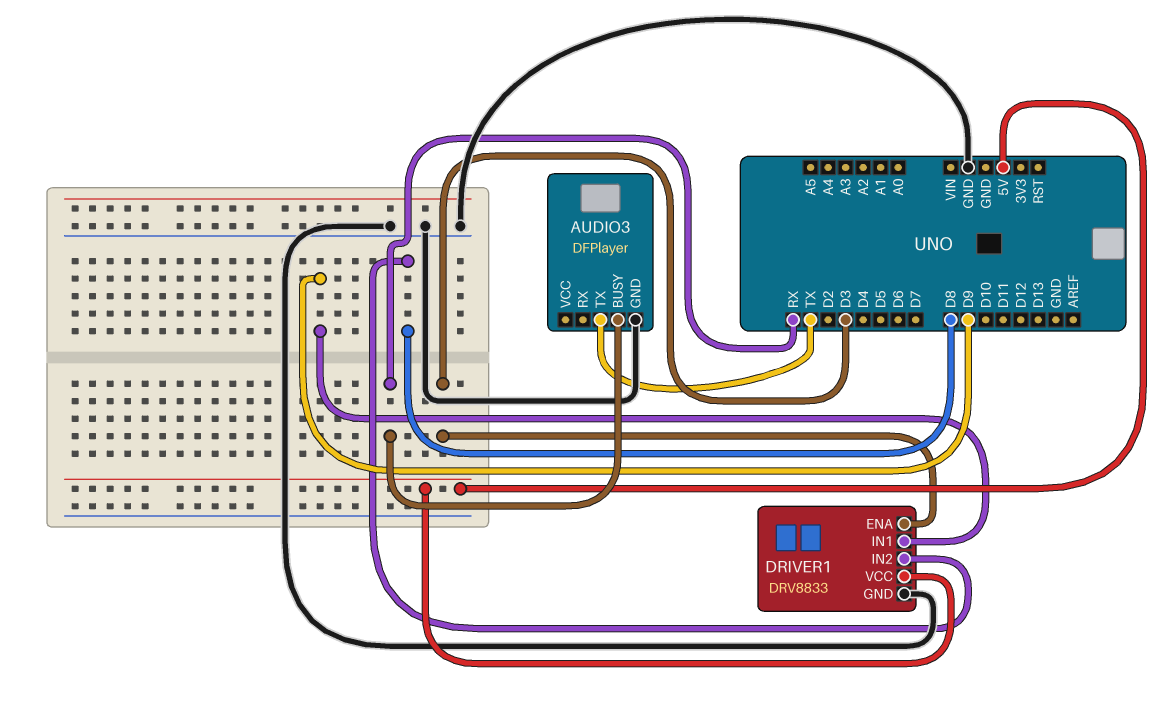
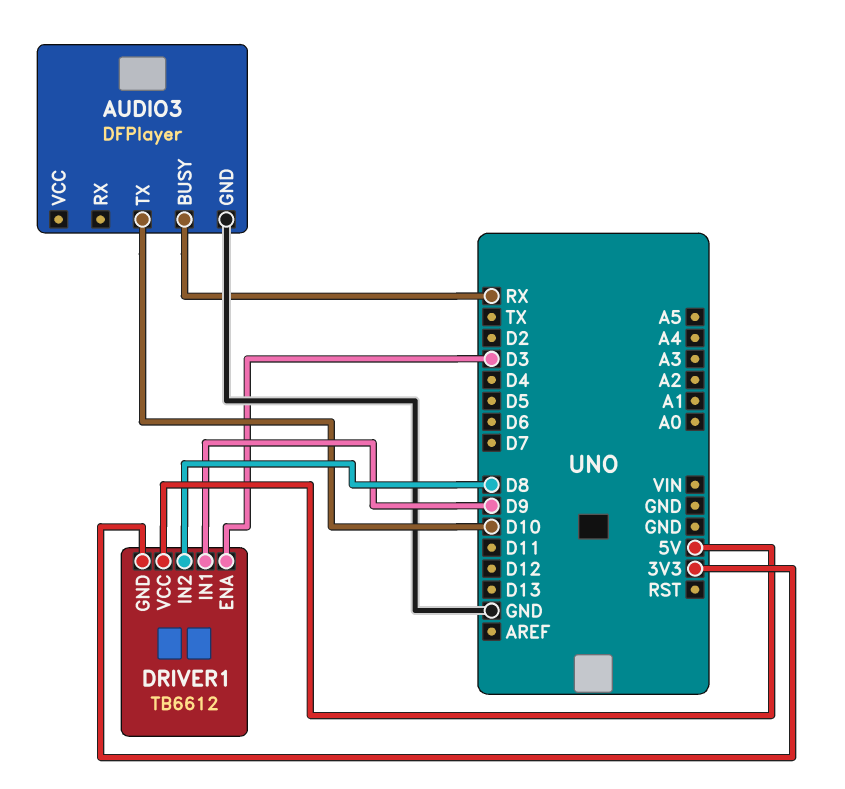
AUDIO3 pin TX: TX -> D10
DRIVER1: DRV8833 -> TB6612
DRIVER1 pin GND: GND -> 3V3

